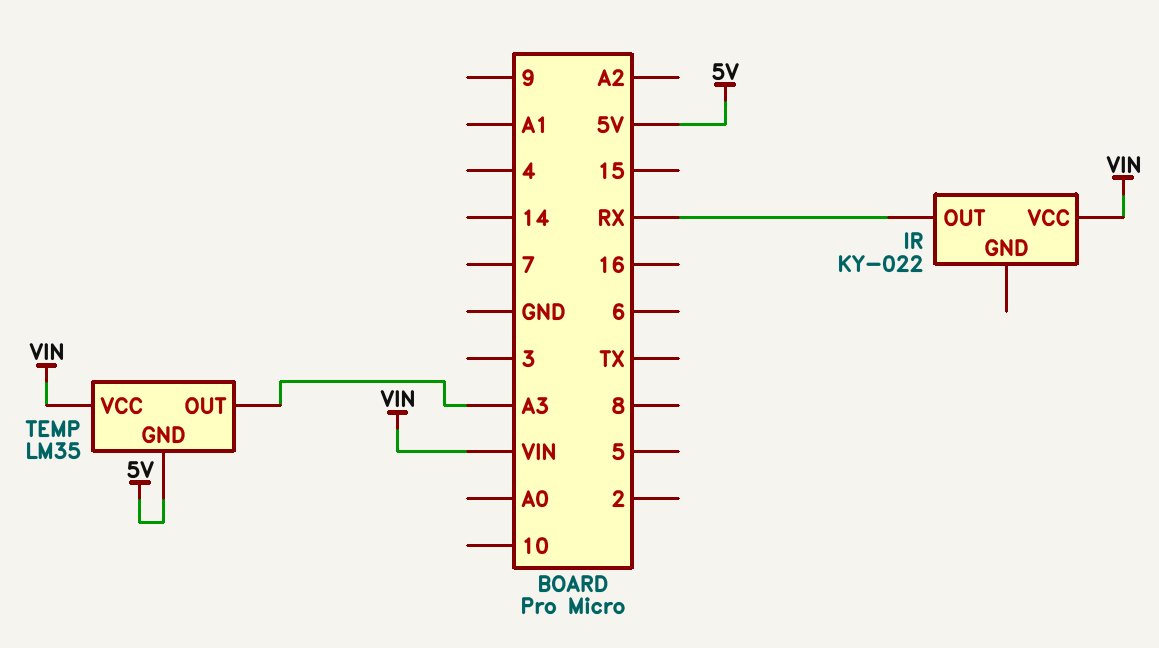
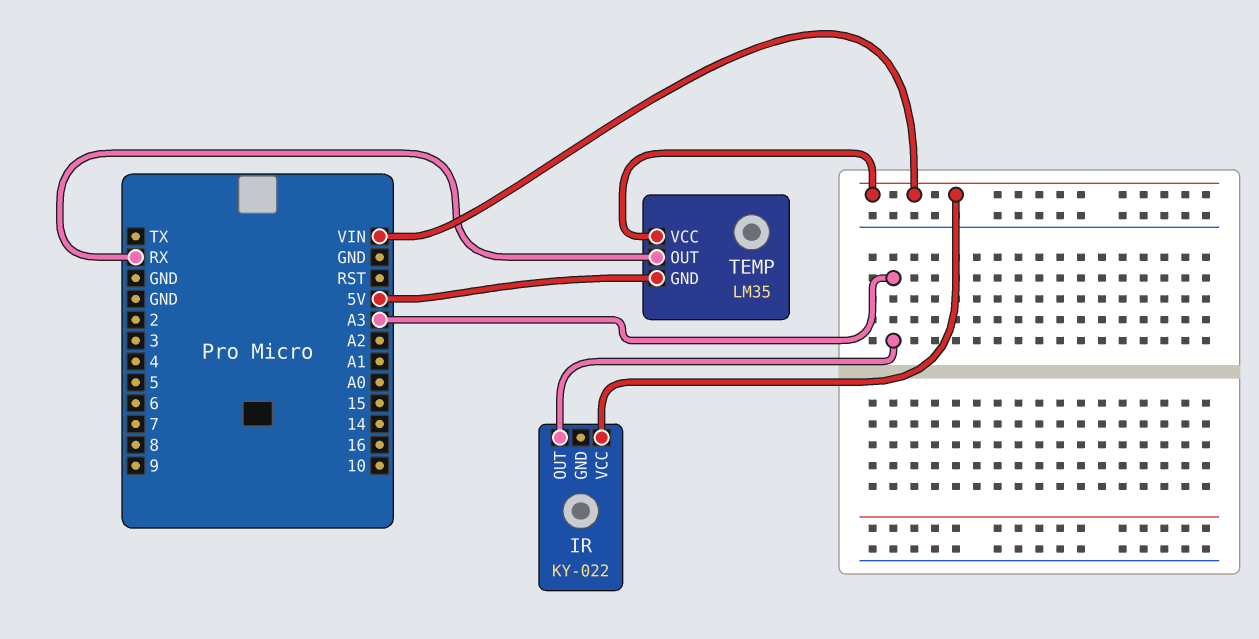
IR pin OUT: RX -> A3
TEMP pin OUT: A3 -> RX

